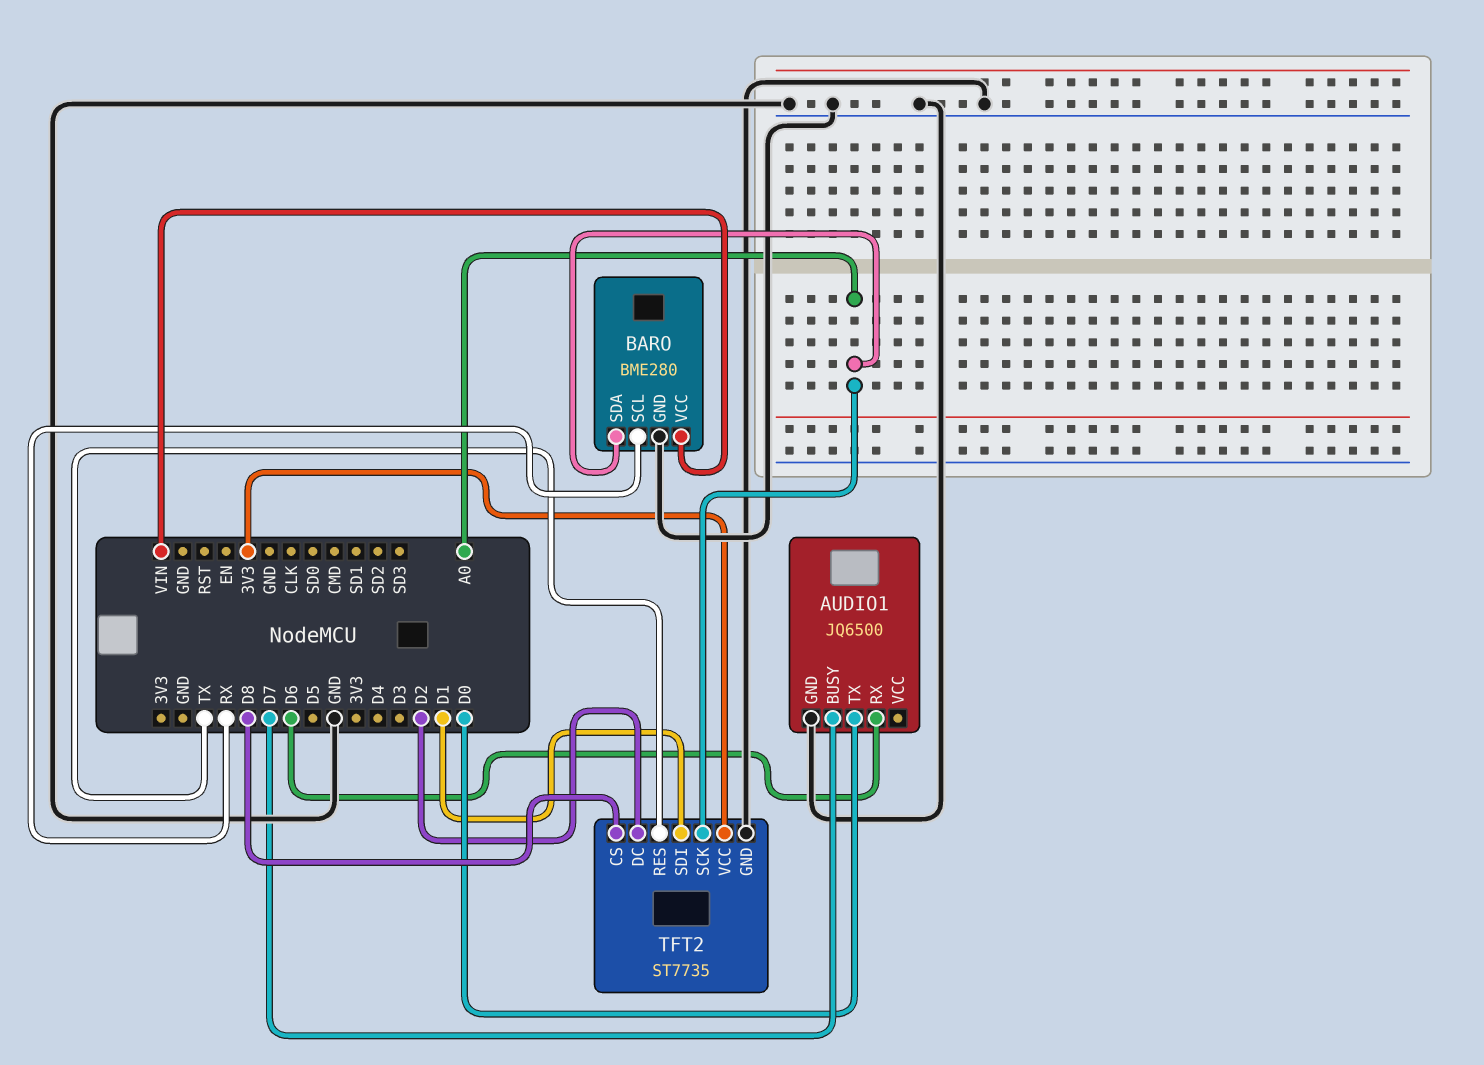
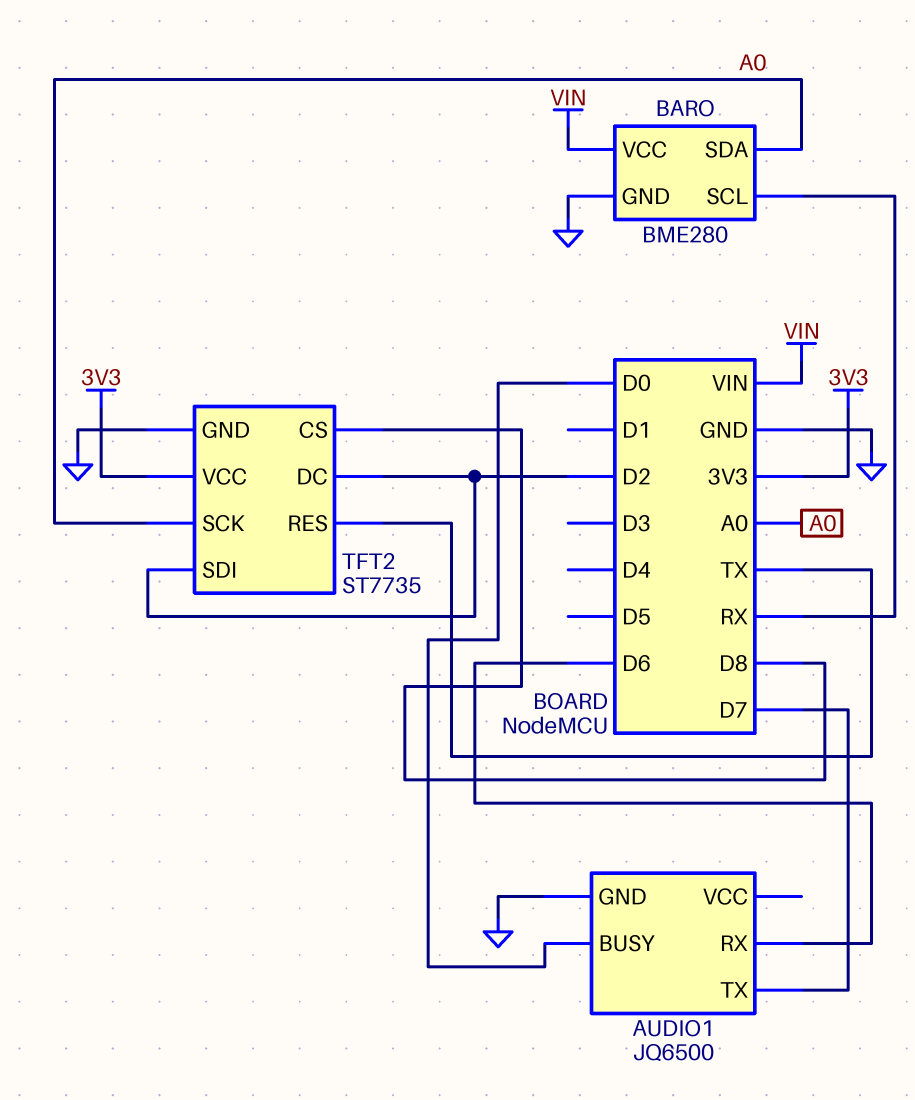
AUDIO1 pin BUSY: D7 -> D0
AUDIO1 pin TX: D0 -> D7
TFT2 pin SDI: D1 -> D2

